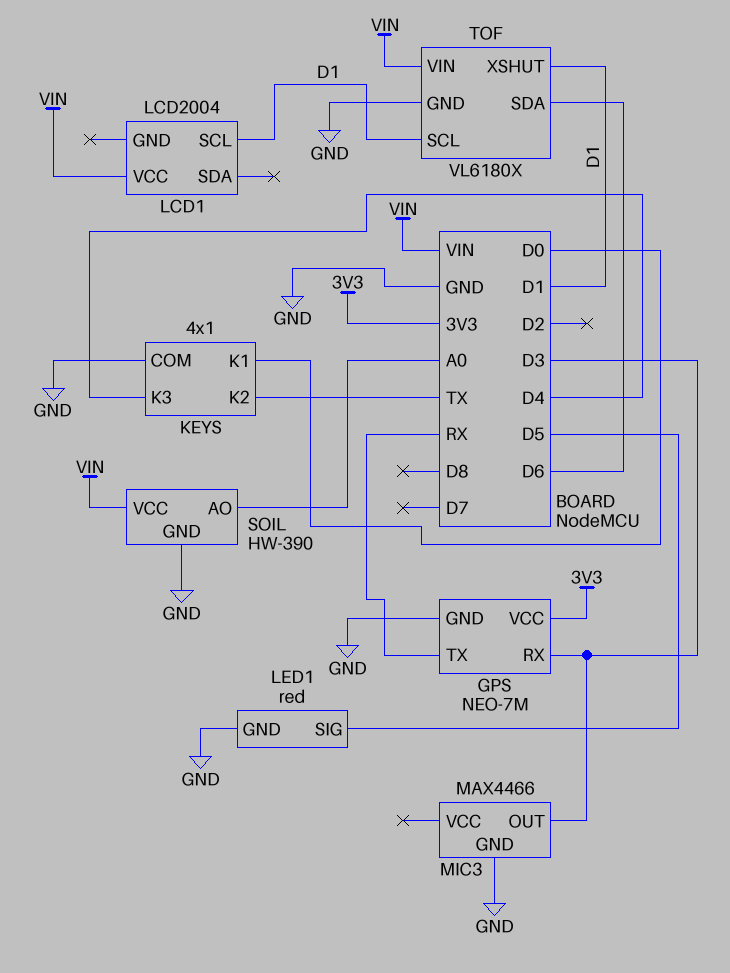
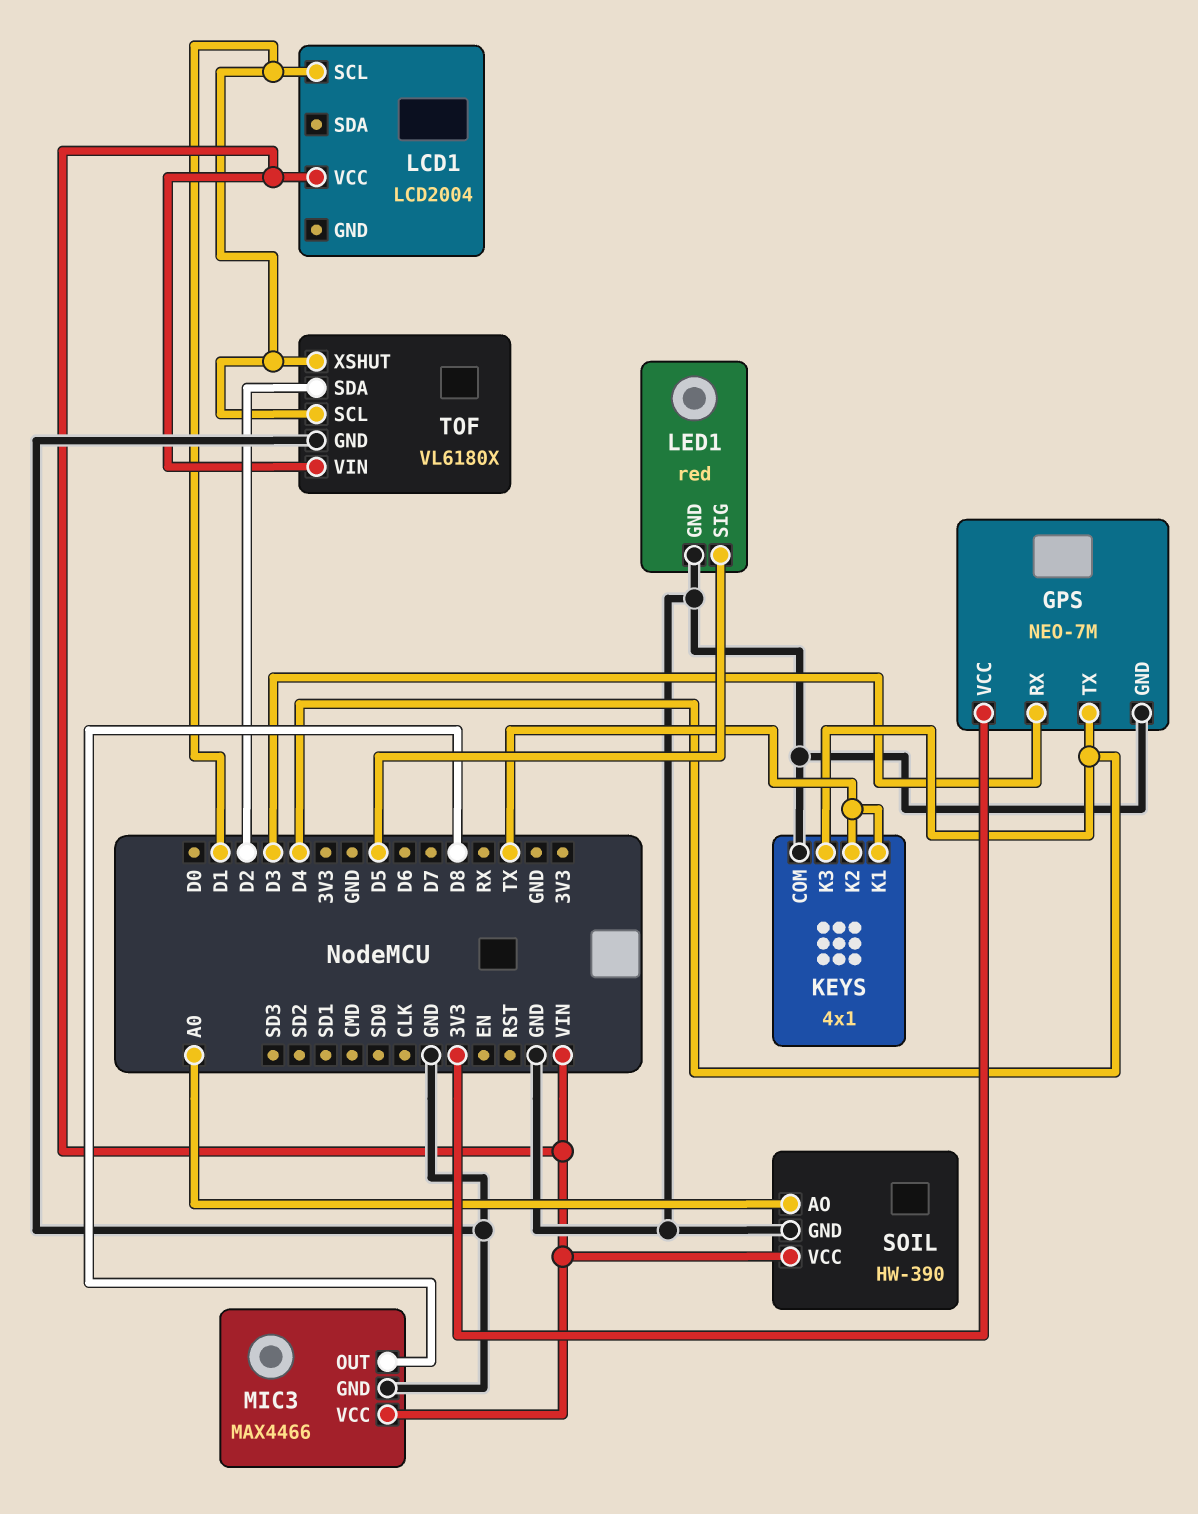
GPS pin TX: RX -> D4
KEYS pin K1: D0 -> TX
MIC3 pin OUT: D3 -> D8
MIC3 pin VCC: none -> VIN
TOF pin SDA: D6 -> D2

